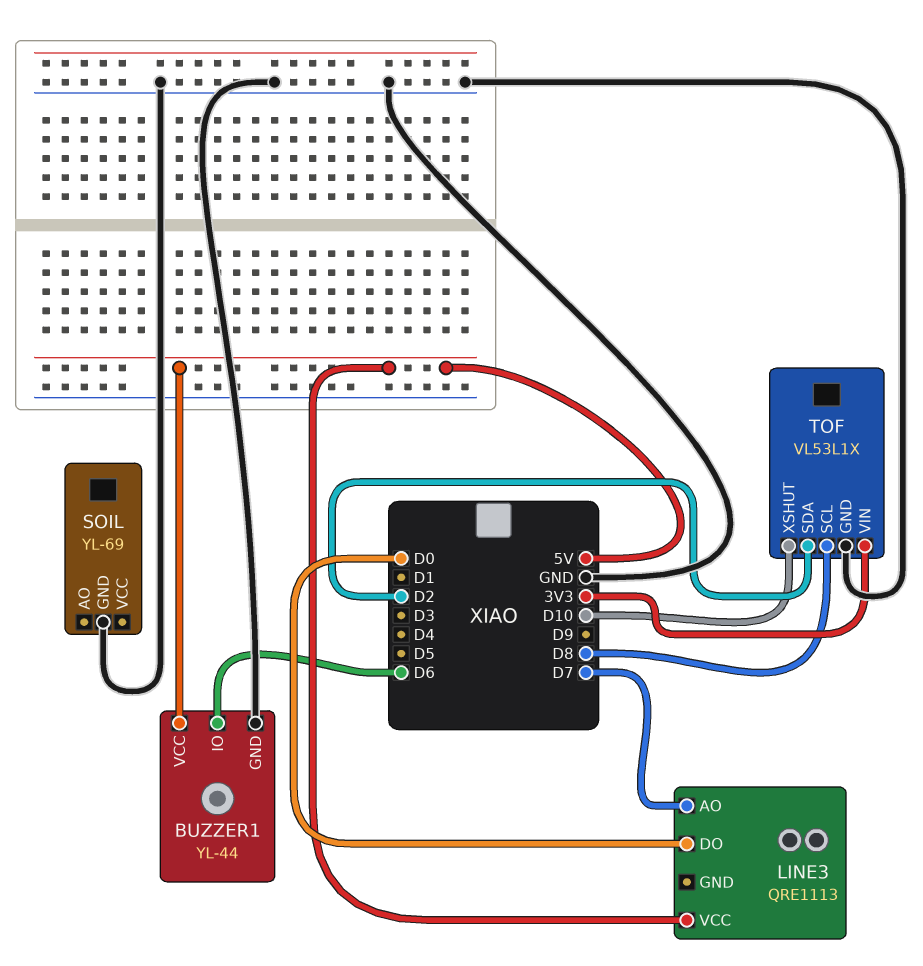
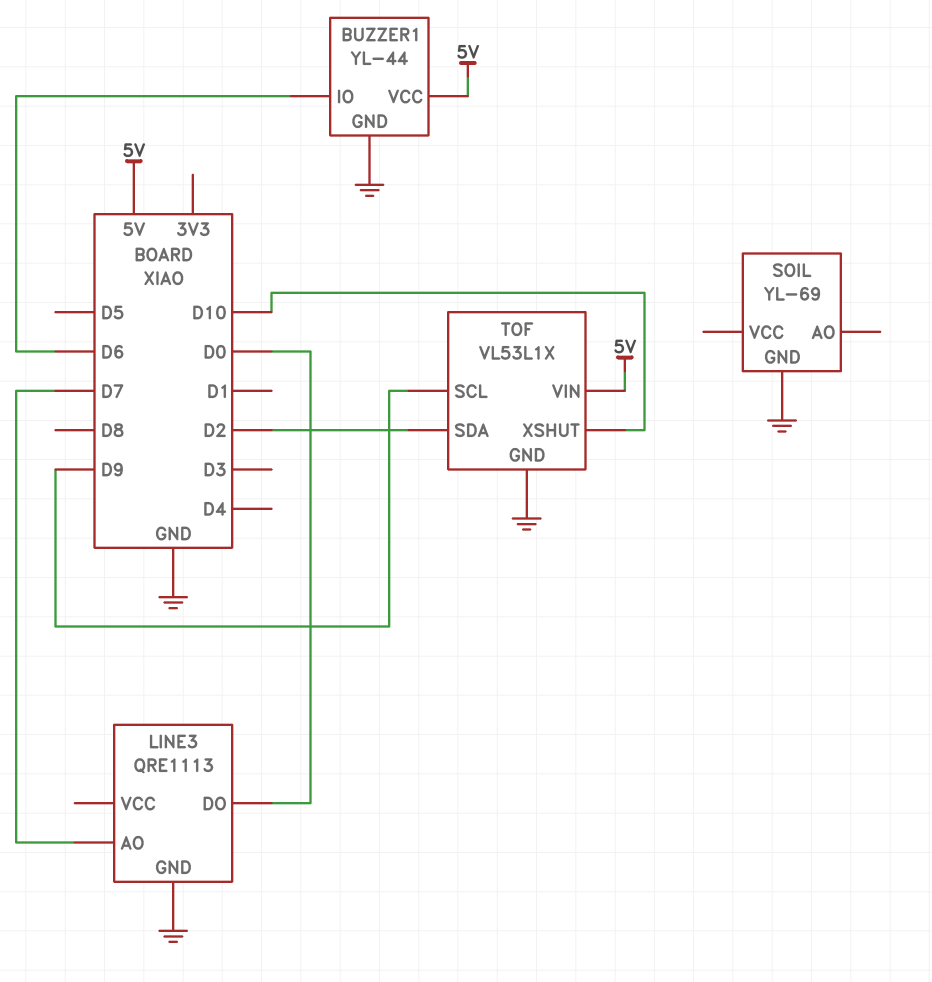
LINE3 pin GND: none -> GND
LINE3 pin VCC: 5V -> none
TOF pin SCL: D8 -> D9
TOF pin VIN: 3V3 -> 5V

